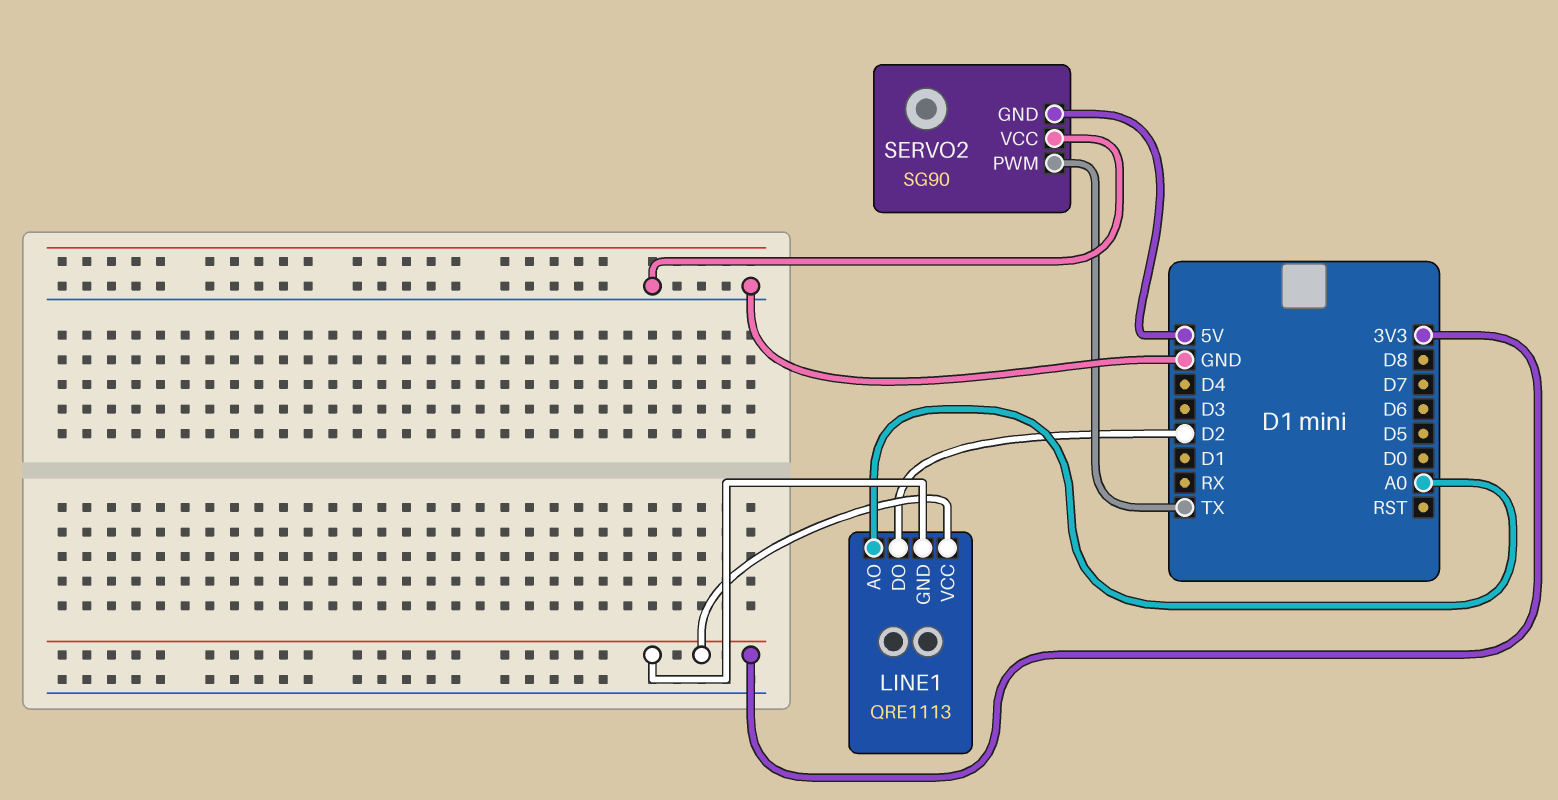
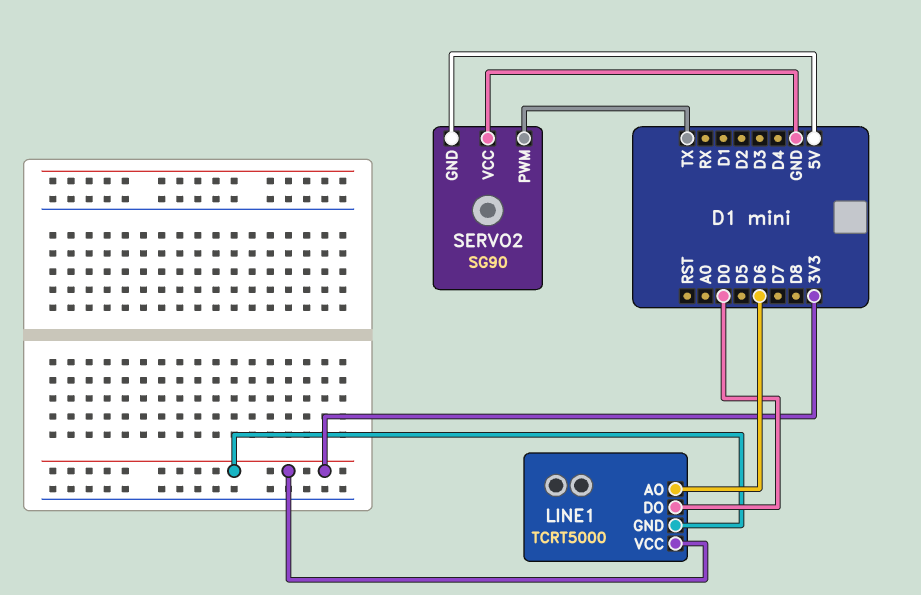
LINE1: QRE1113 -> TCRT5000
LINE1 pin AO: A0 -> D6
LINE1 pin DO: D2 -> D0

